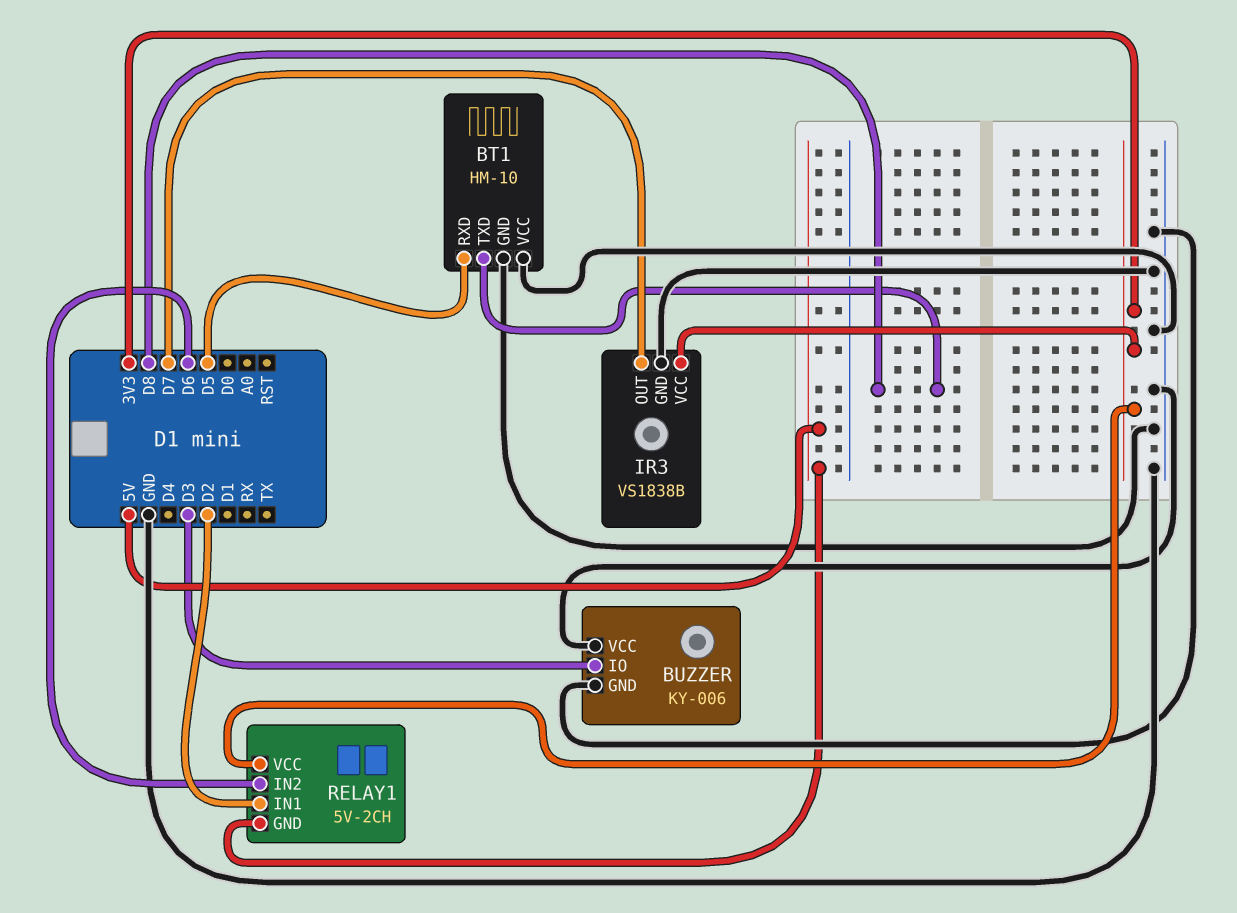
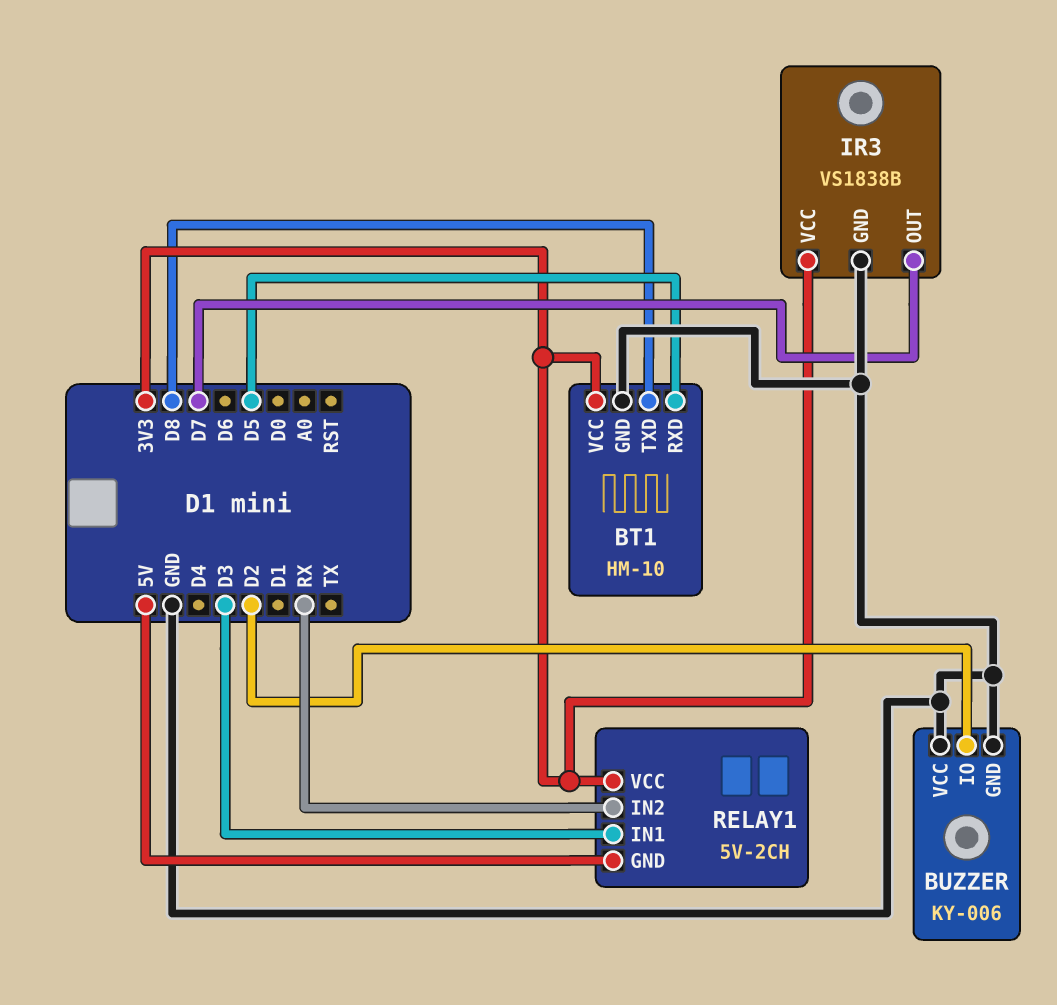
BT1 pin VCC: GND -> 3V3
BUZZER pin IO: D3 -> D2
RELAY1 pin IN1: D2 -> D3
RELAY1 pin IN2: D6 -> RX

